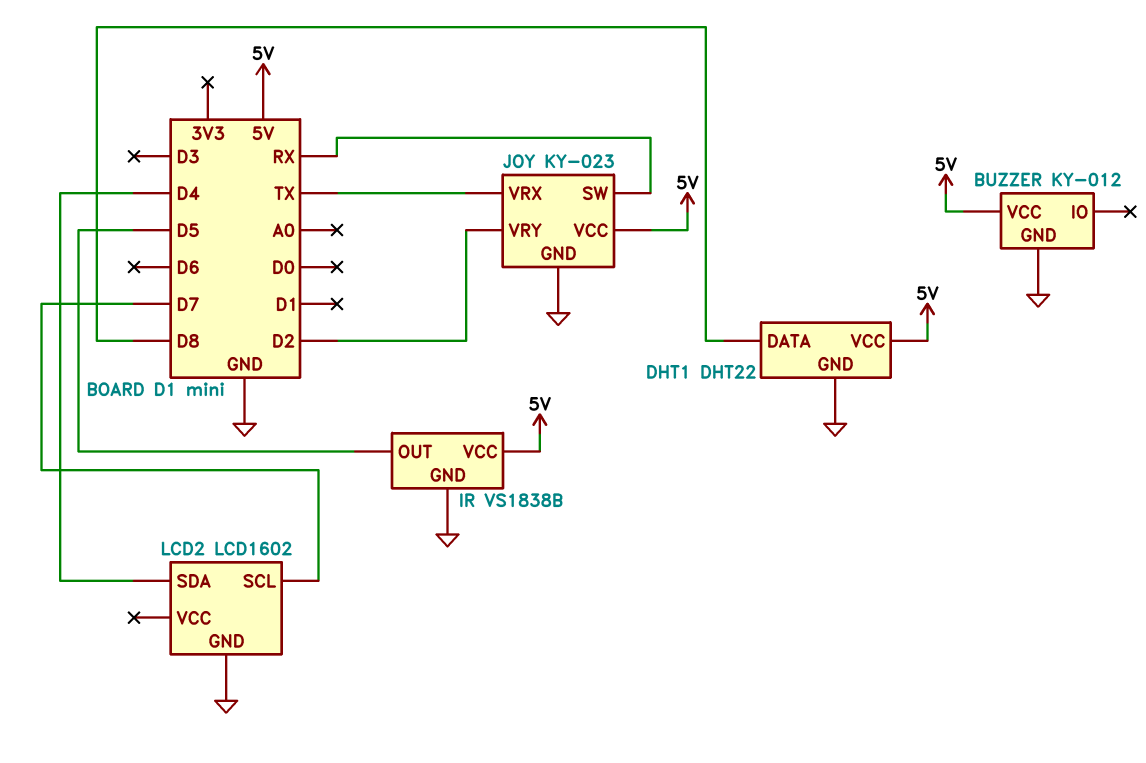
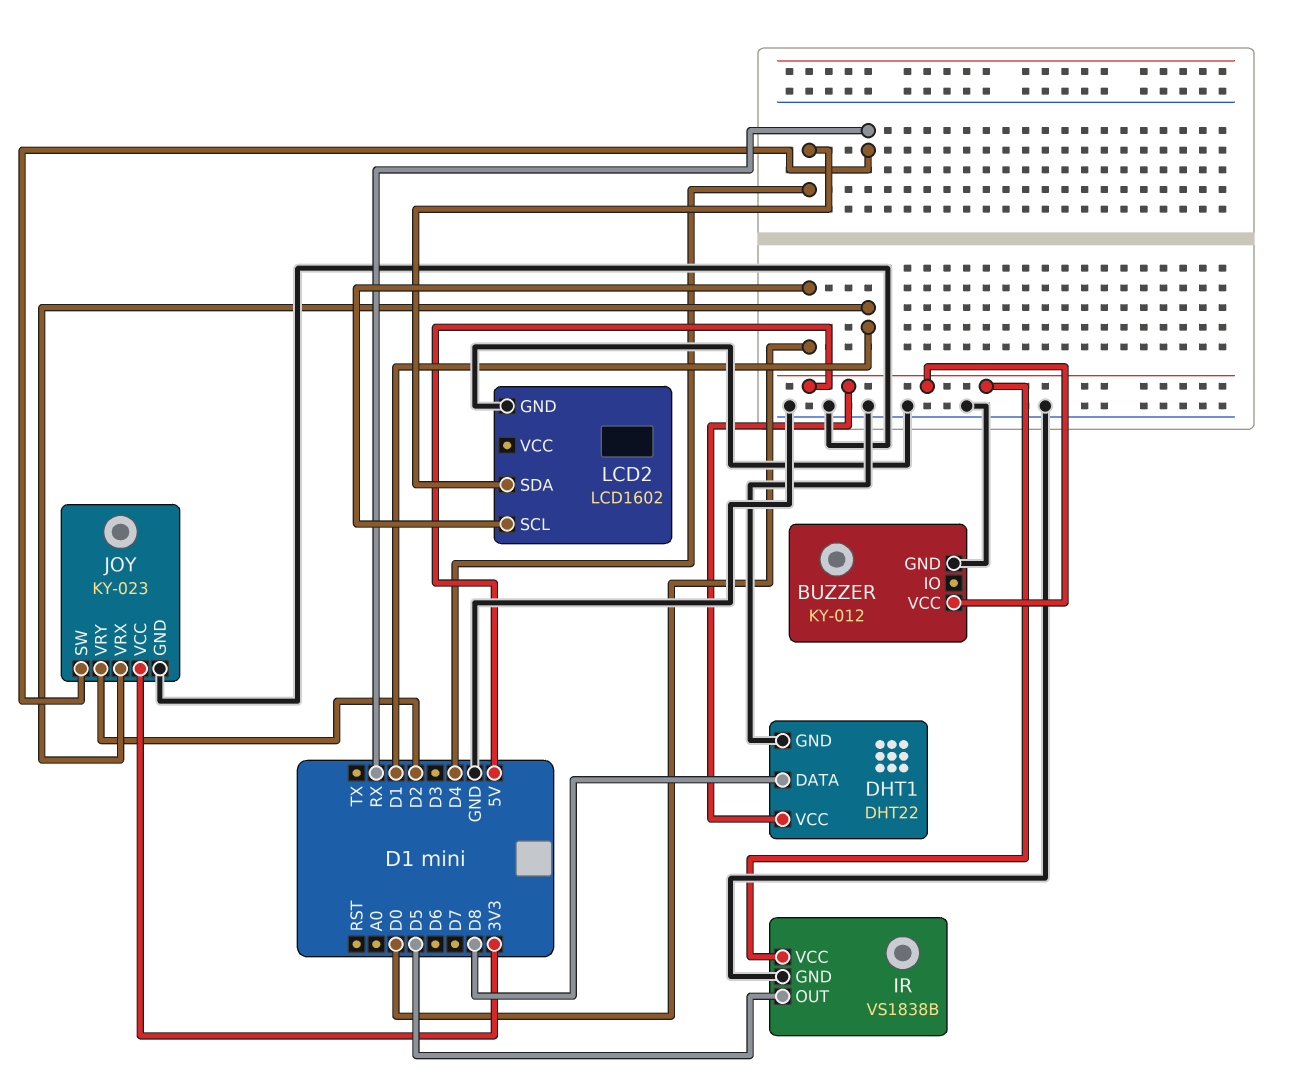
JOY pin VCC: 5V -> 3V3
JOY pin VRX: TX -> D1
LCD2 pin SCL: D7 -> D0

